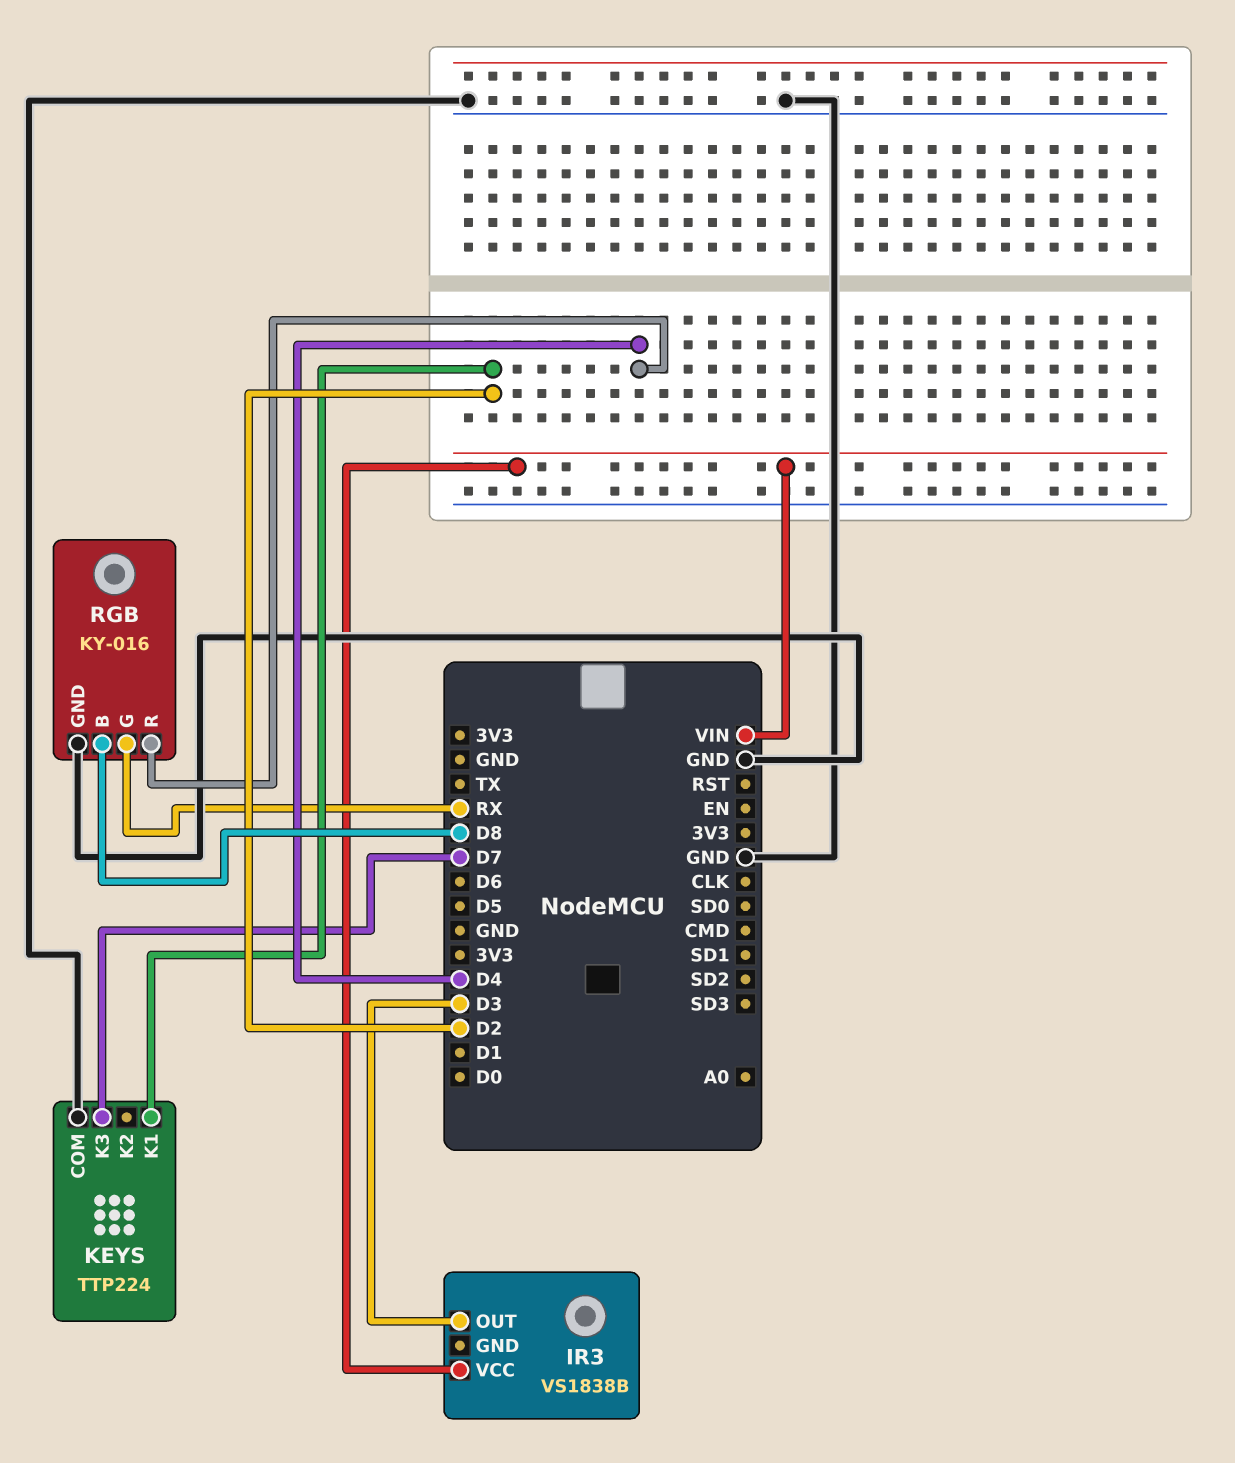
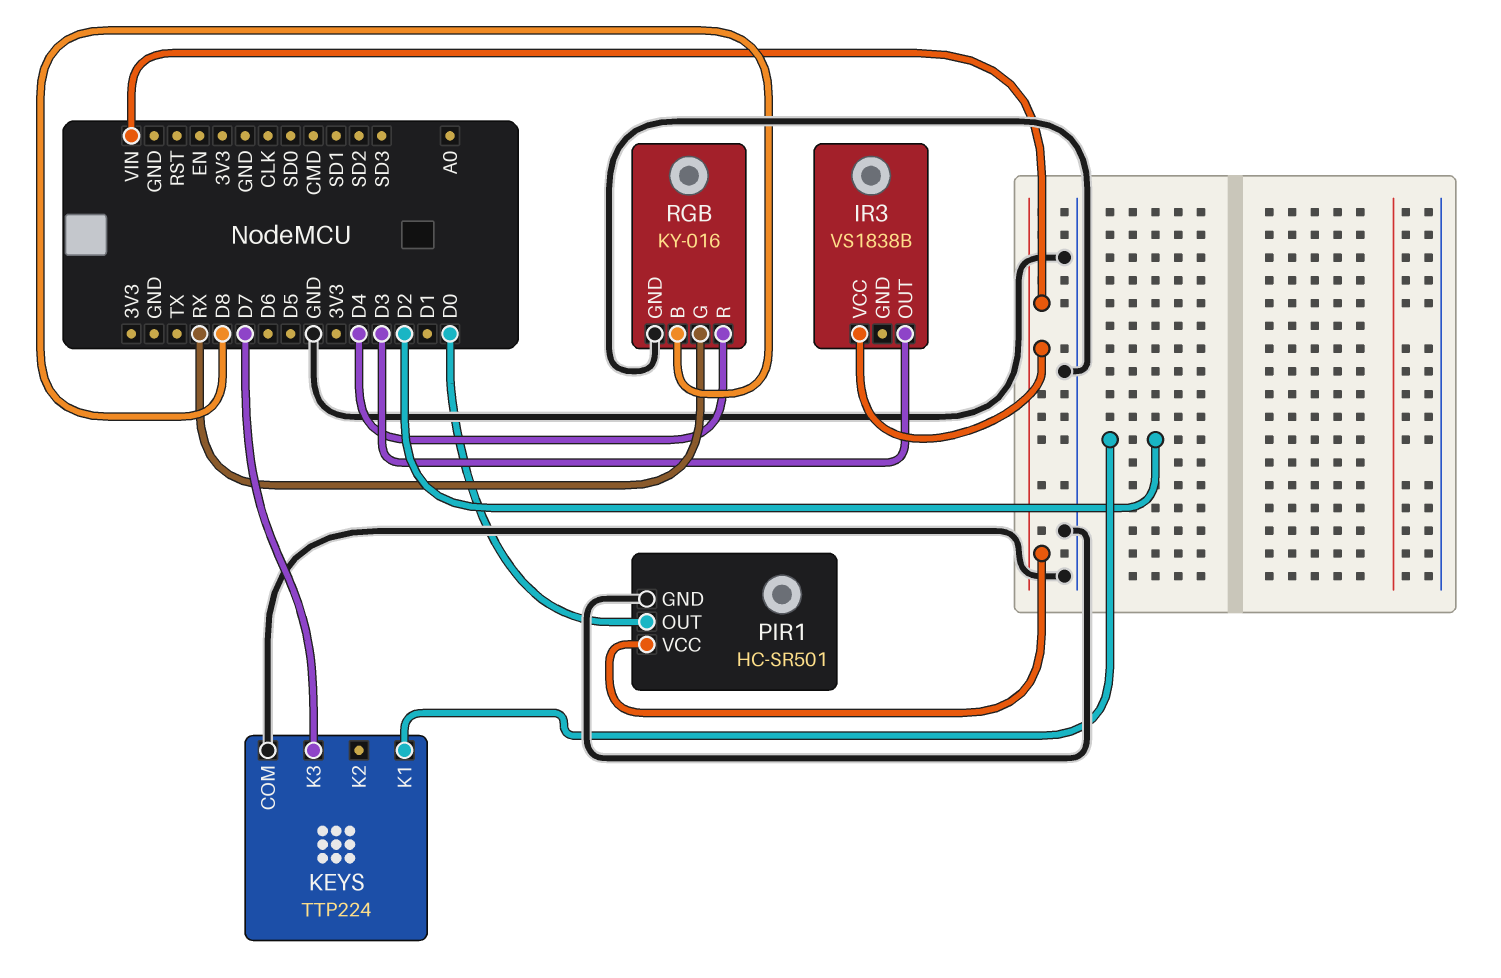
PIR1: none -> HC-SR501
PIR1 pin GND: none -> GND
PIR1 pin OUT: none -> D0
PIR1 pin VCC: none -> VIN

